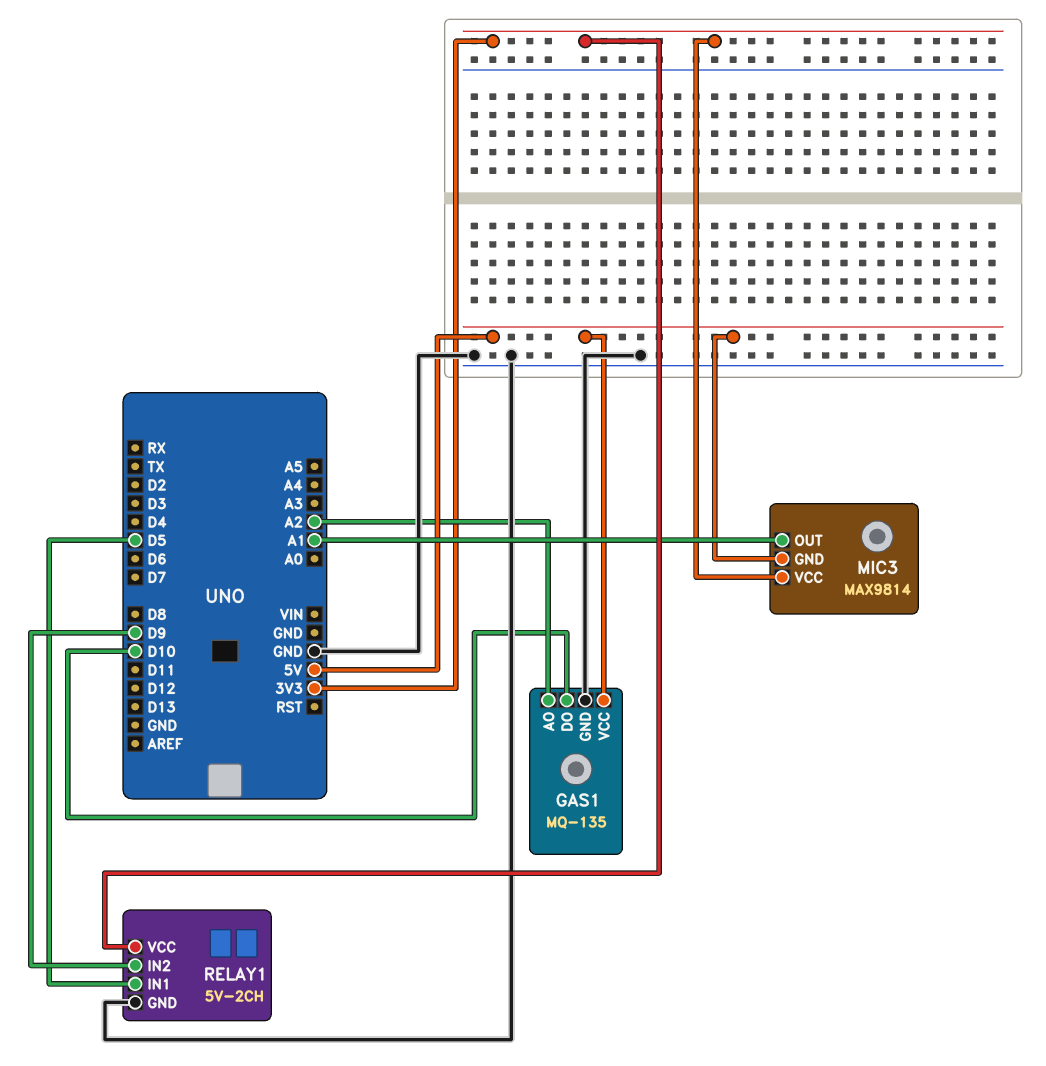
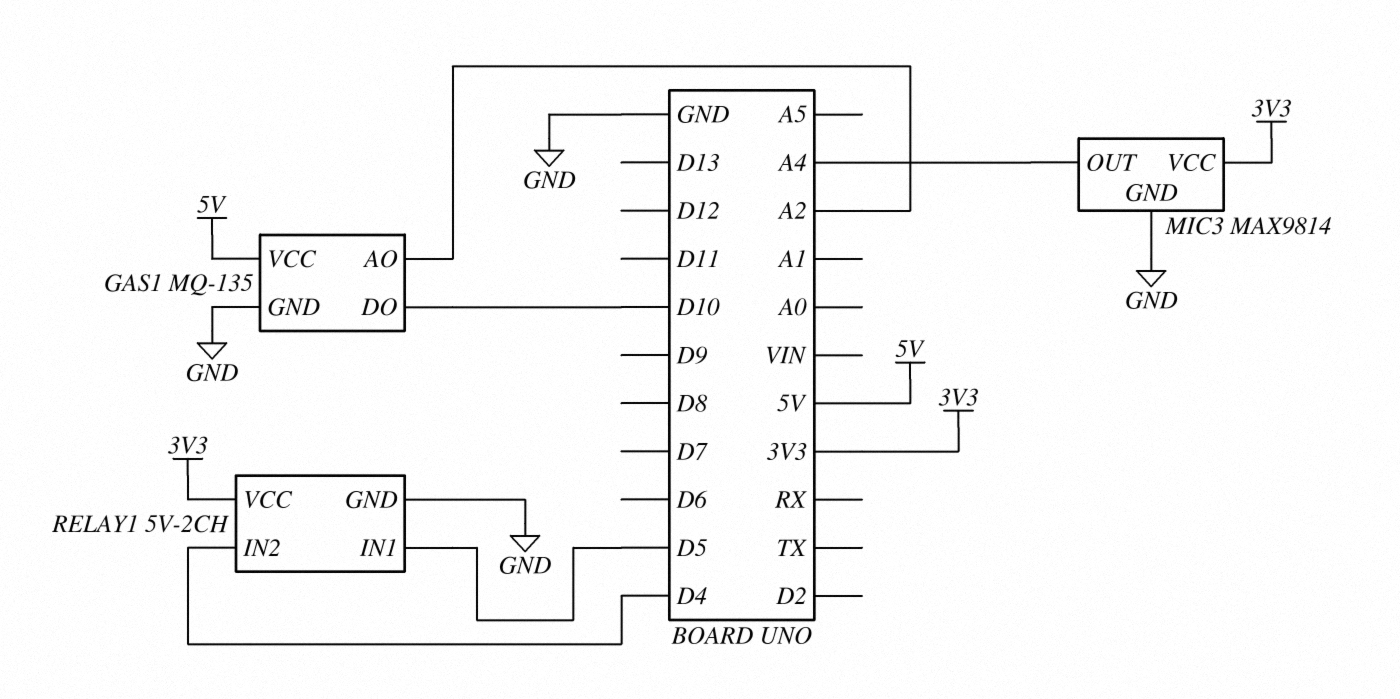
MIC3 pin GND: 5V -> GND
MIC3 pin OUT: A1 -> A4
RELAY1 pin IN2: D9 -> D4

